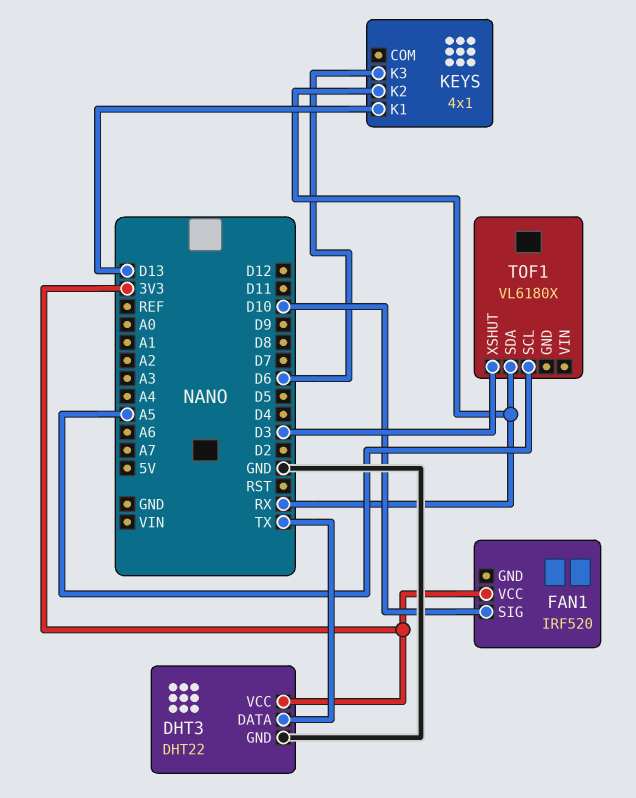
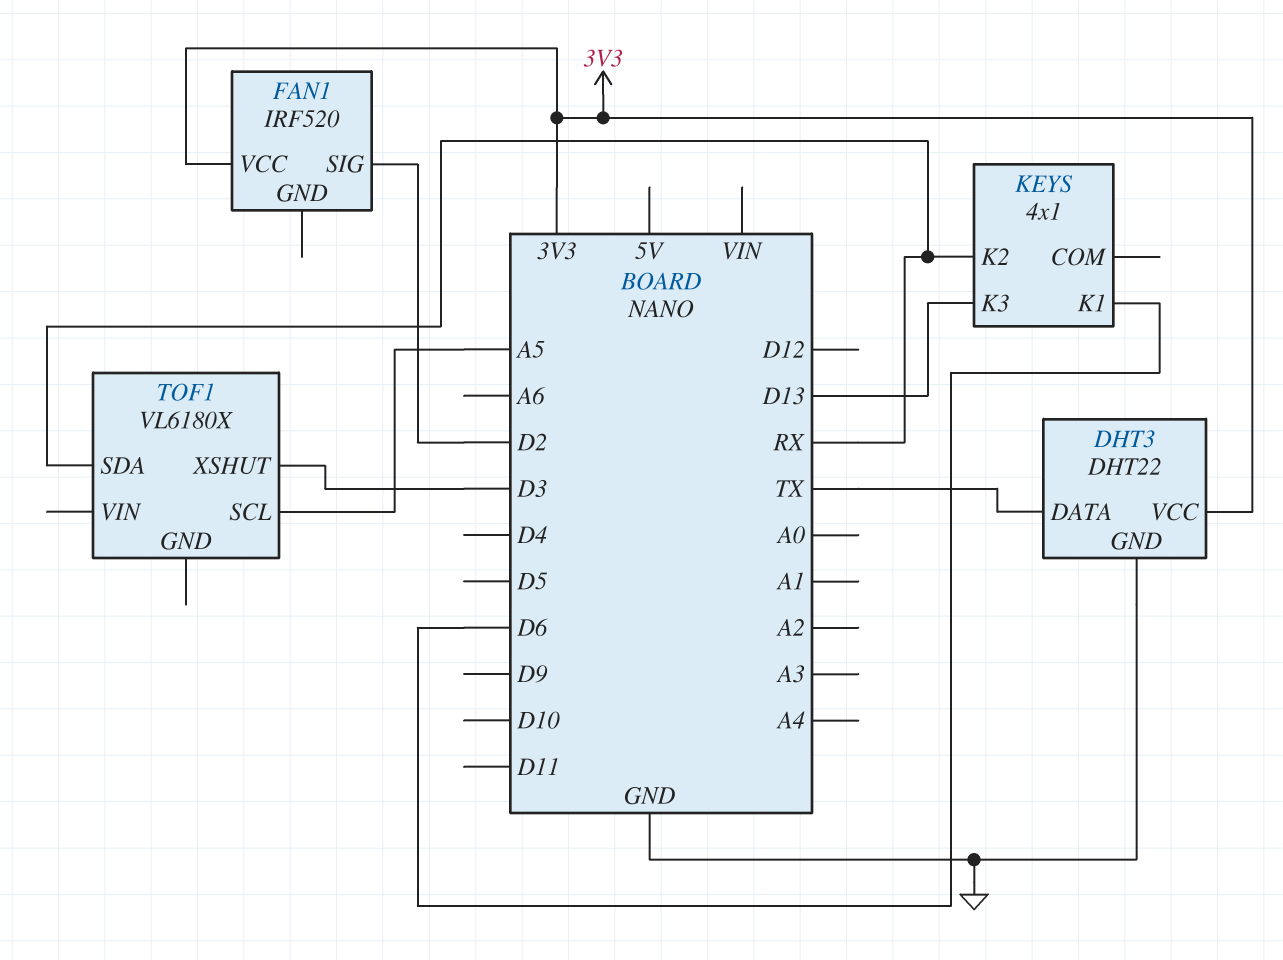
FAN1 pin SIG: D10 -> D2
KEYS pin K1: D13 -> D6
KEYS pin K3: D6 -> D13

